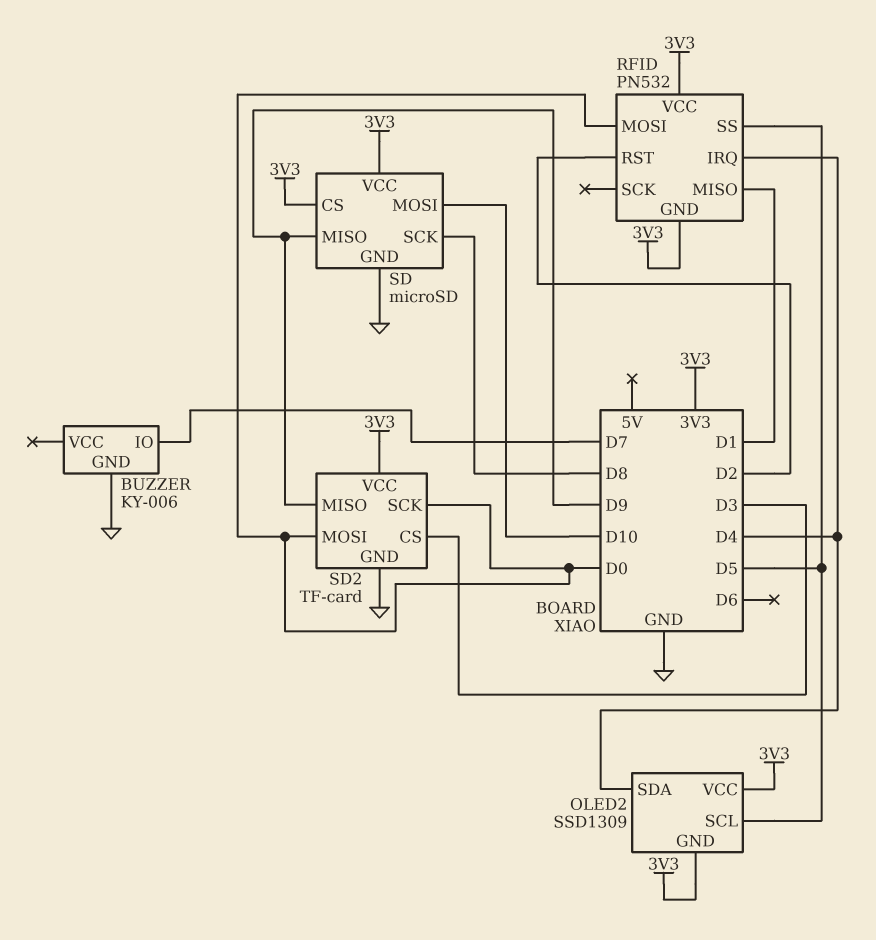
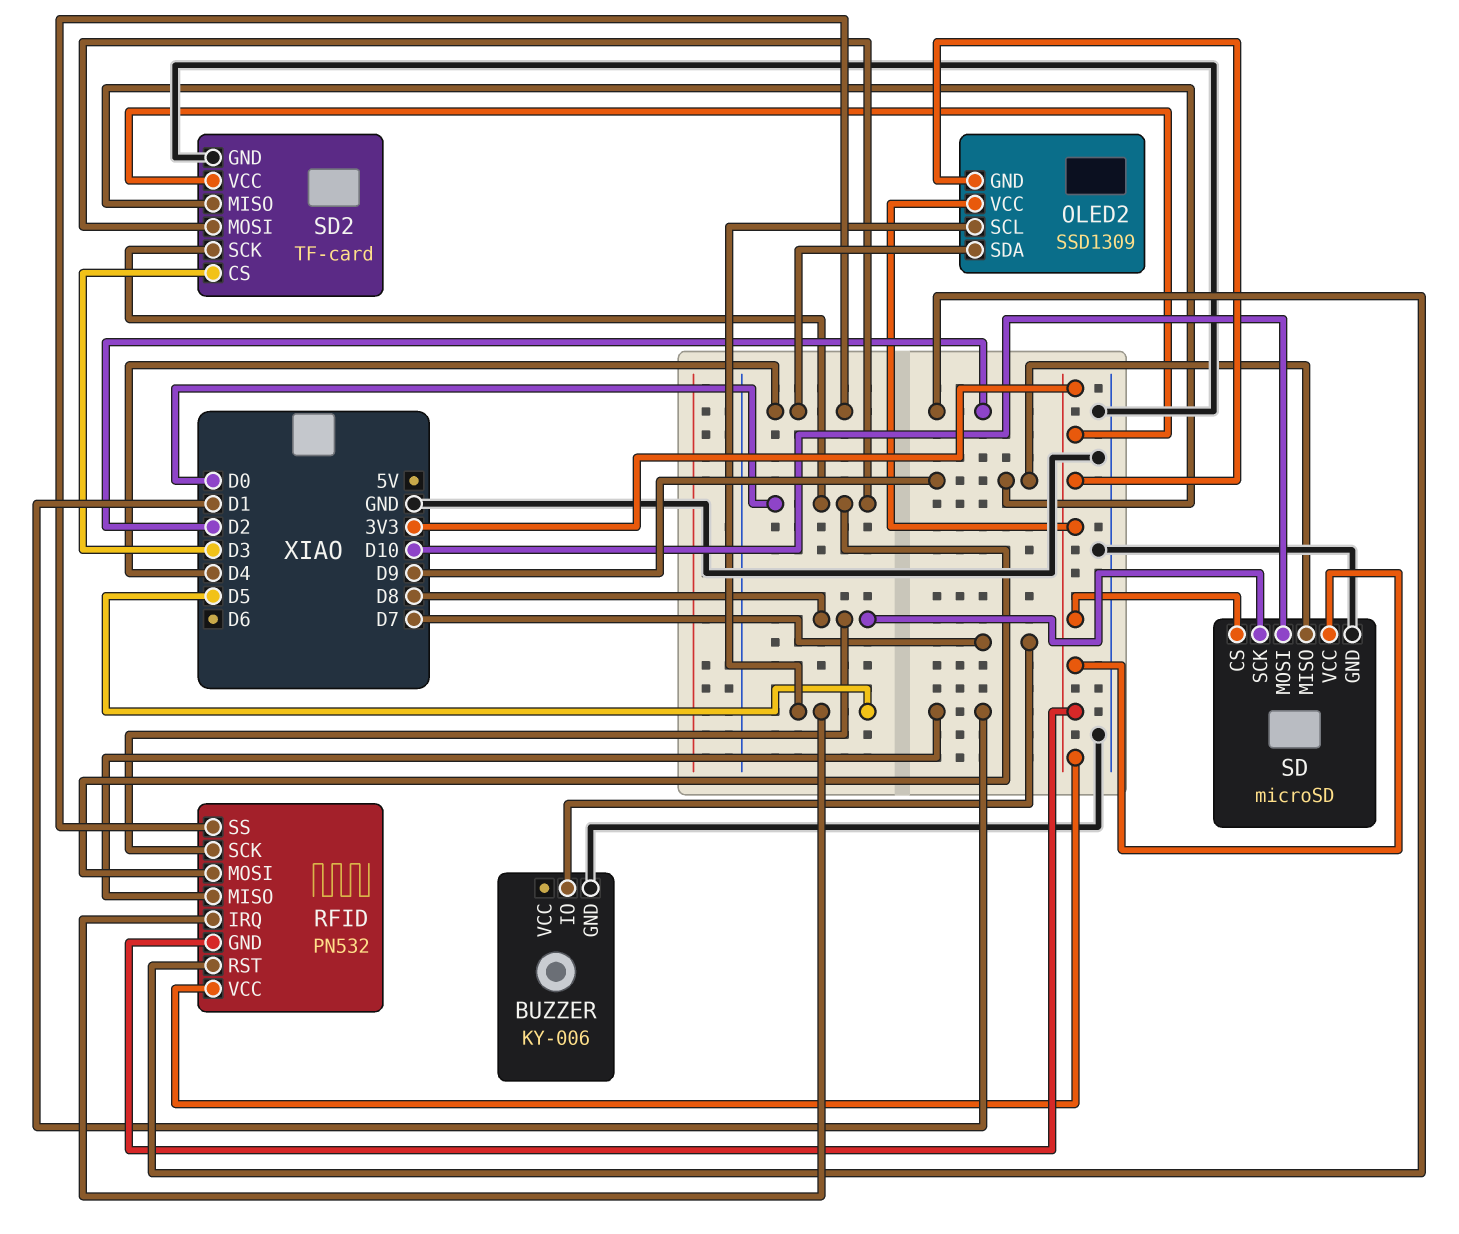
RFID pin IRQ: D4 -> D5
RFID pin SCK: none -> D8
RFID pin SS: D5 -> D4

